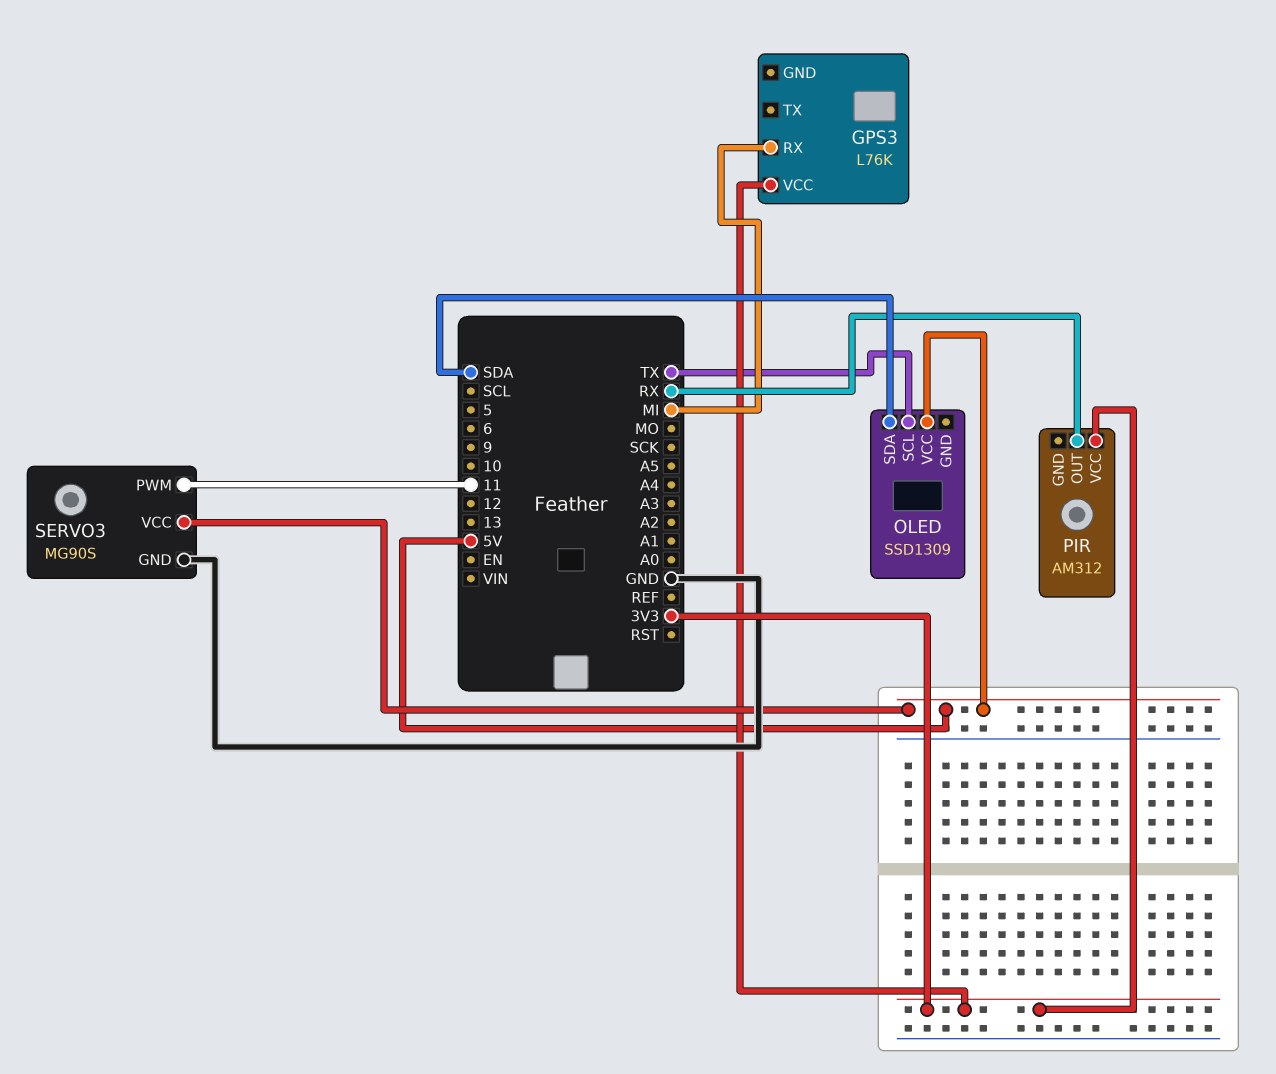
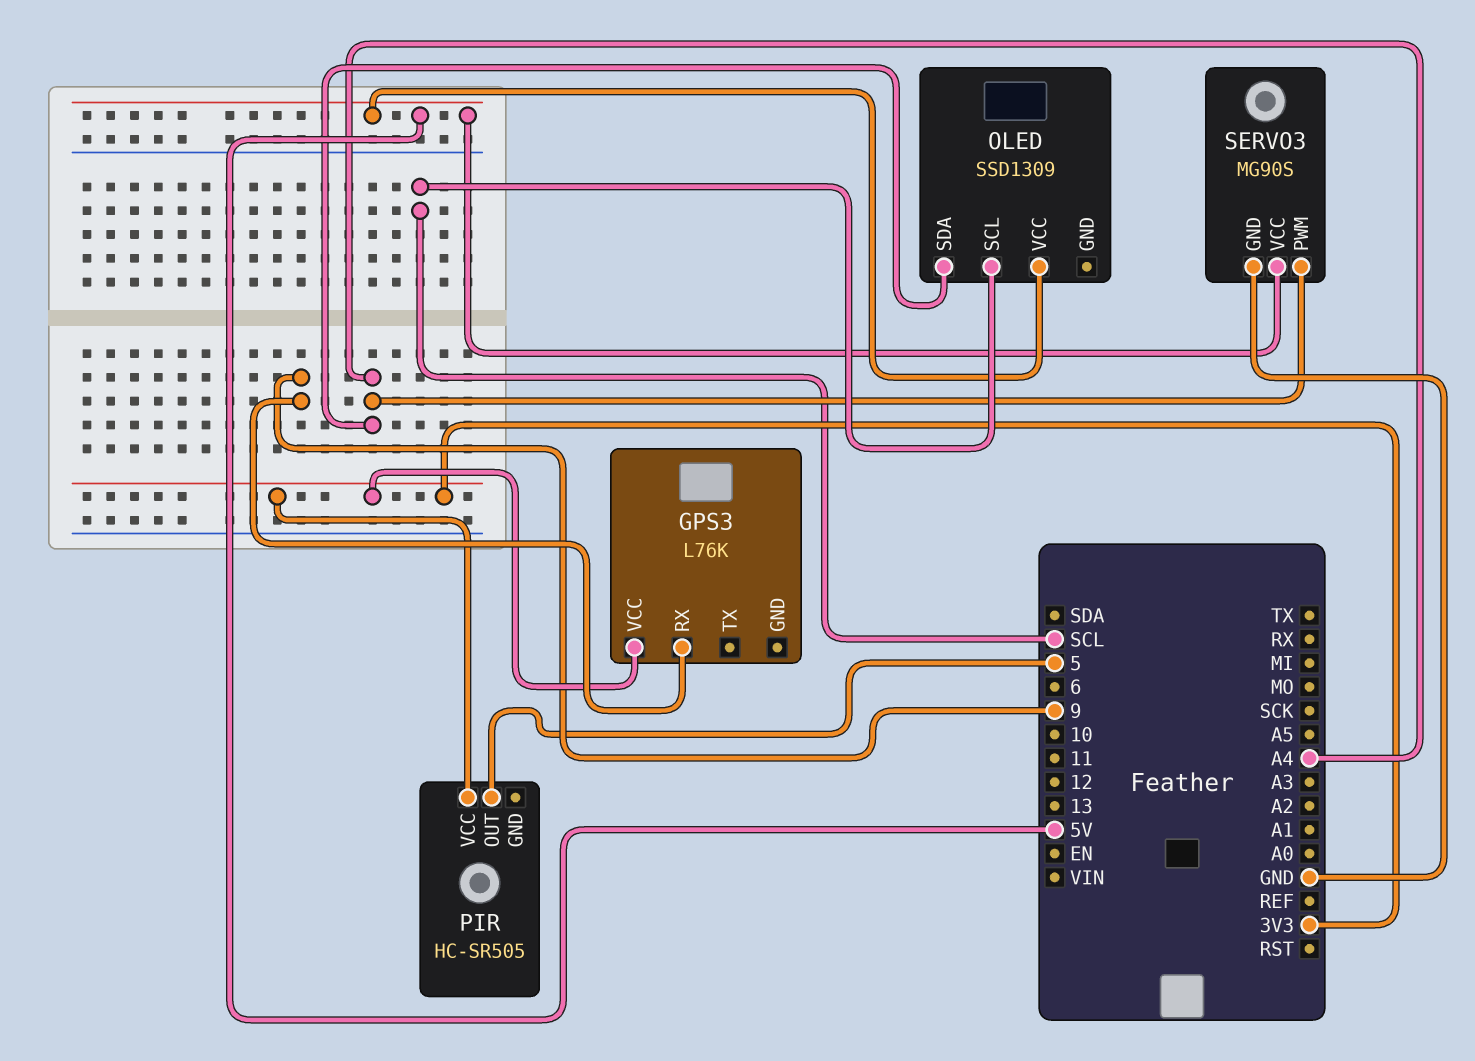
GPS3 pin RX: MI -> 9
OLED pin SCL: TX -> SCL
OLED pin SDA: SDA -> A4
PIR: AM312 -> HC-SR505
PIR pin OUT: RX -> 5
SERVO3 pin PWM: 11 -> A4

